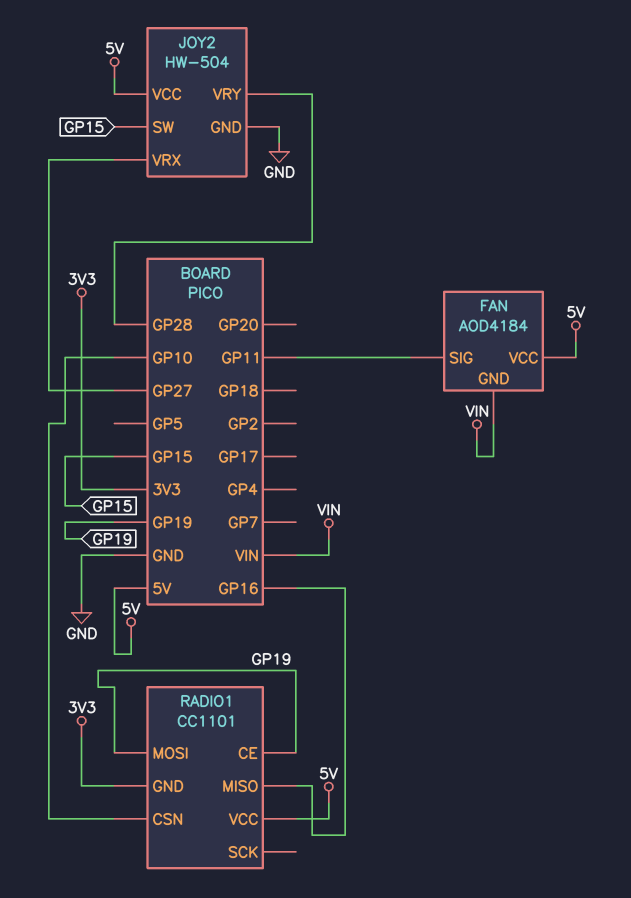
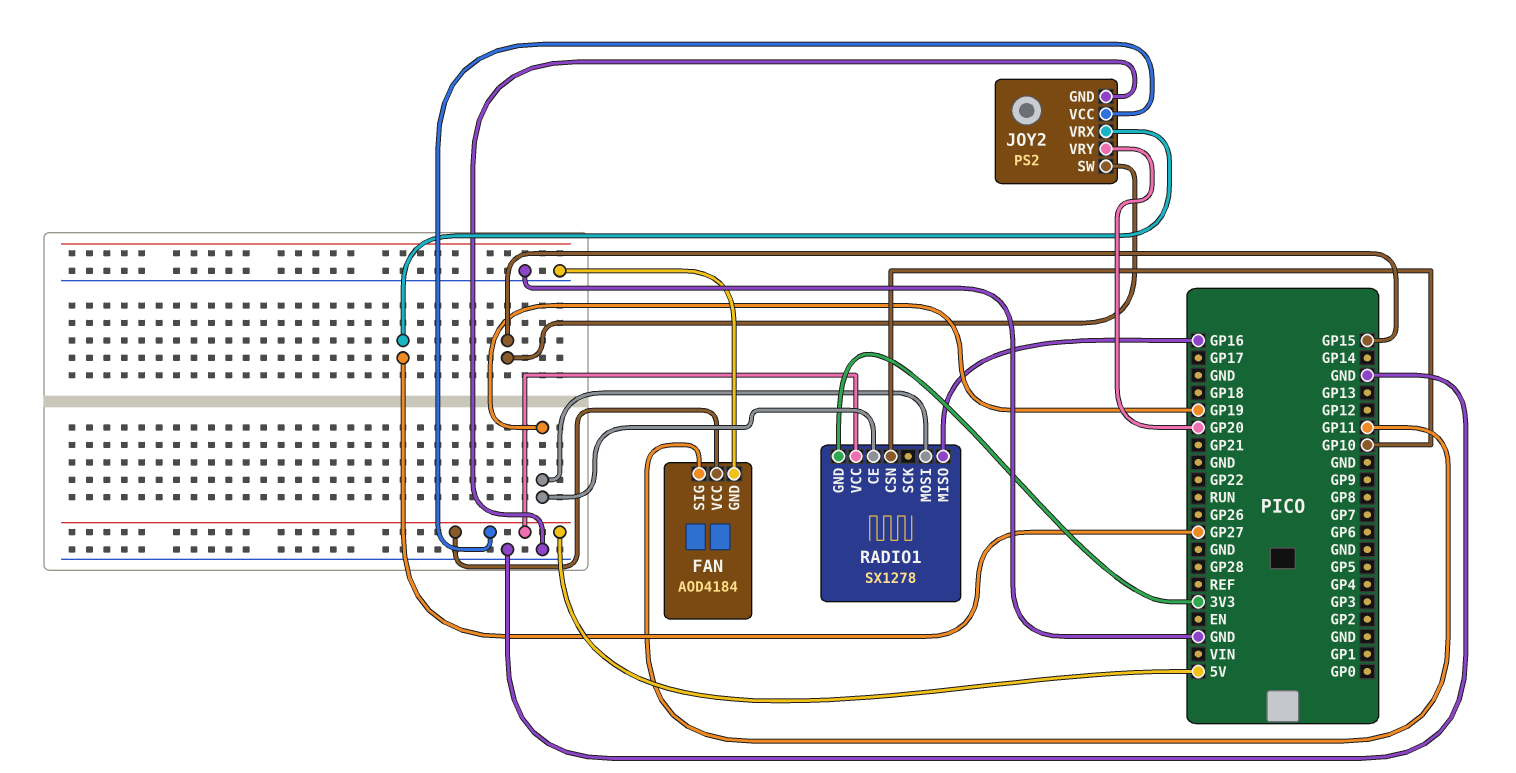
FAN pin GND: VIN -> GND
JOY2: HW-504 -> PS2
JOY2 pin VRY: GP28 -> GP20
RADIO1: CC1101 -> SX1278

